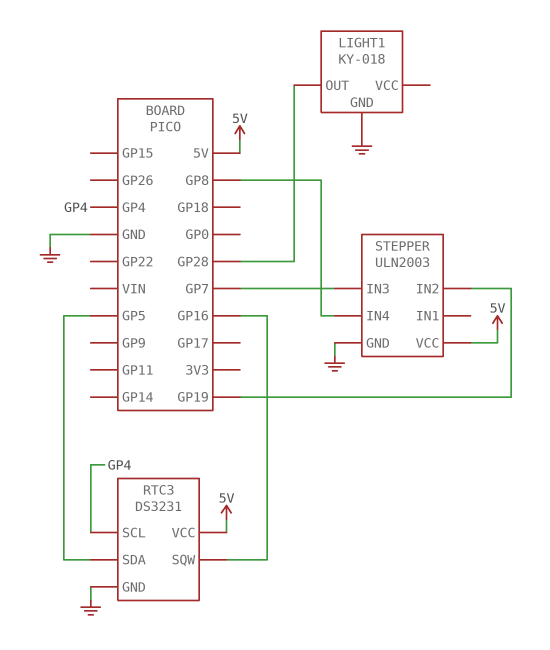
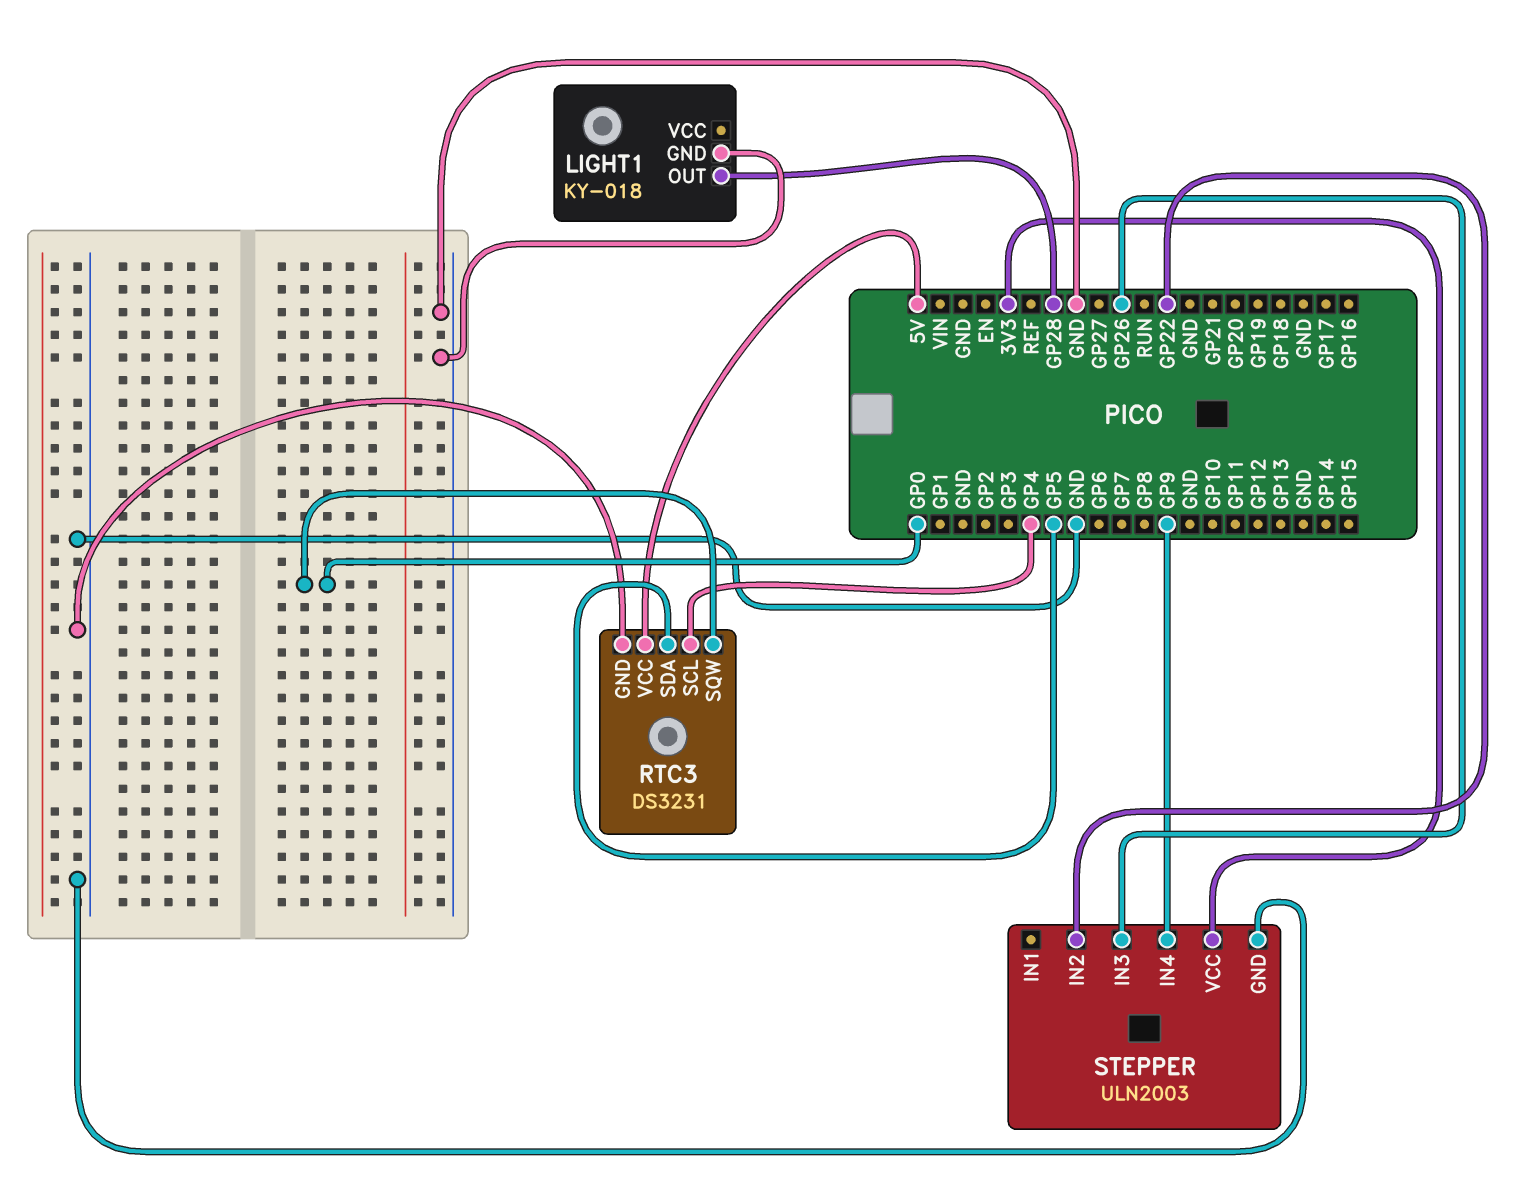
RTC3 pin SQW: GP16 -> GP0
STEPPER pin IN2: GP19 -> GP22
STEPPER pin IN3: GP7 -> GP26
STEPPER pin IN4: GP8 -> GP9
STEPPER pin VCC: 5V -> 3V3

